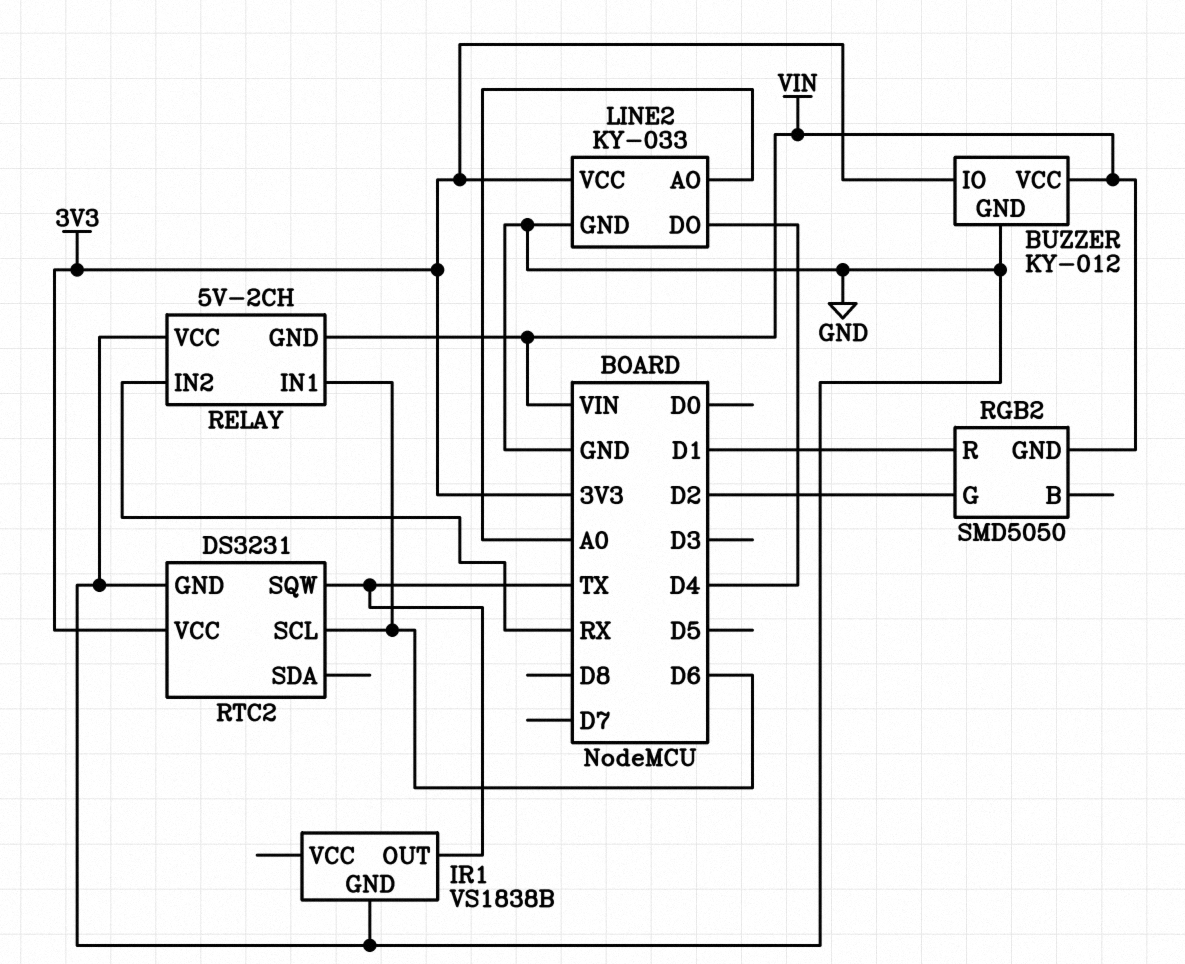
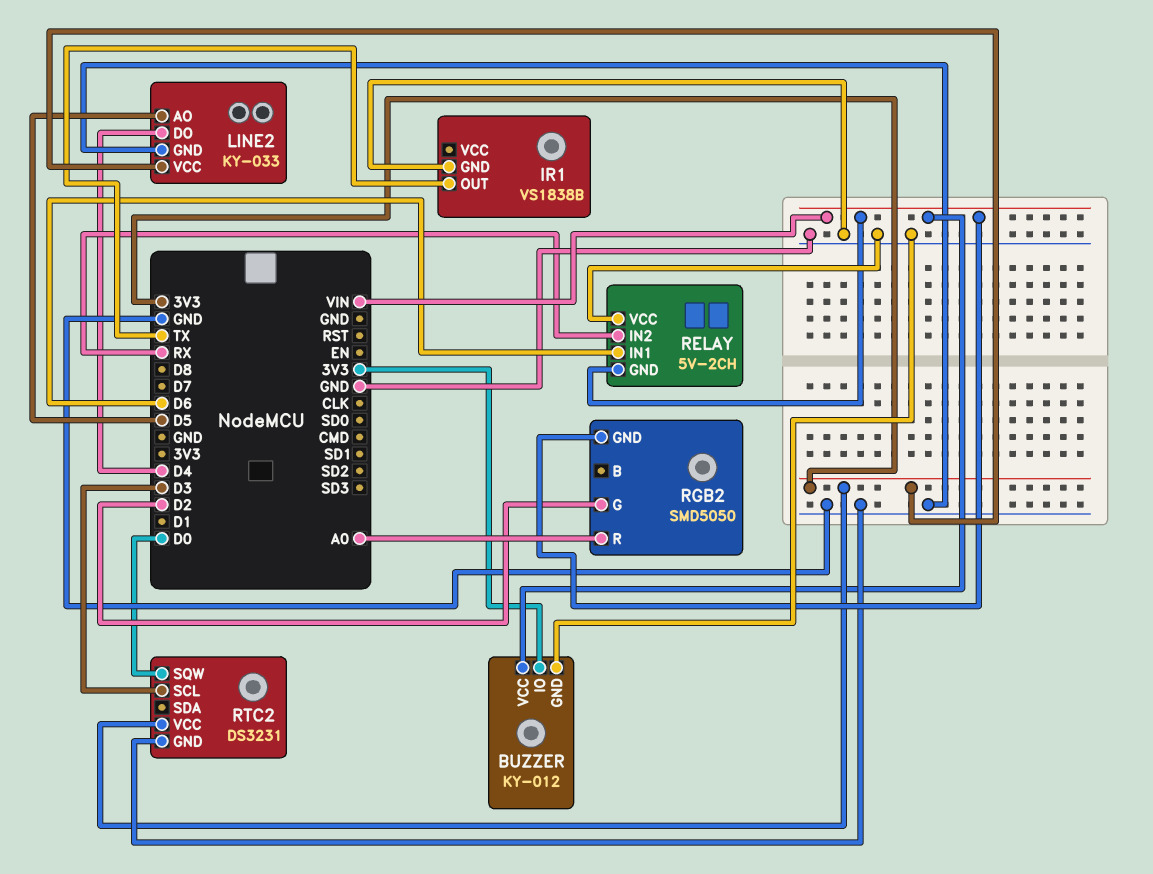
LINE2 pin AO: A0 -> D5
RGB2 pin R: D1 -> A0
RTC2 pin SCL: D6 -> D3
RTC2 pin SQW: TX -> D0

